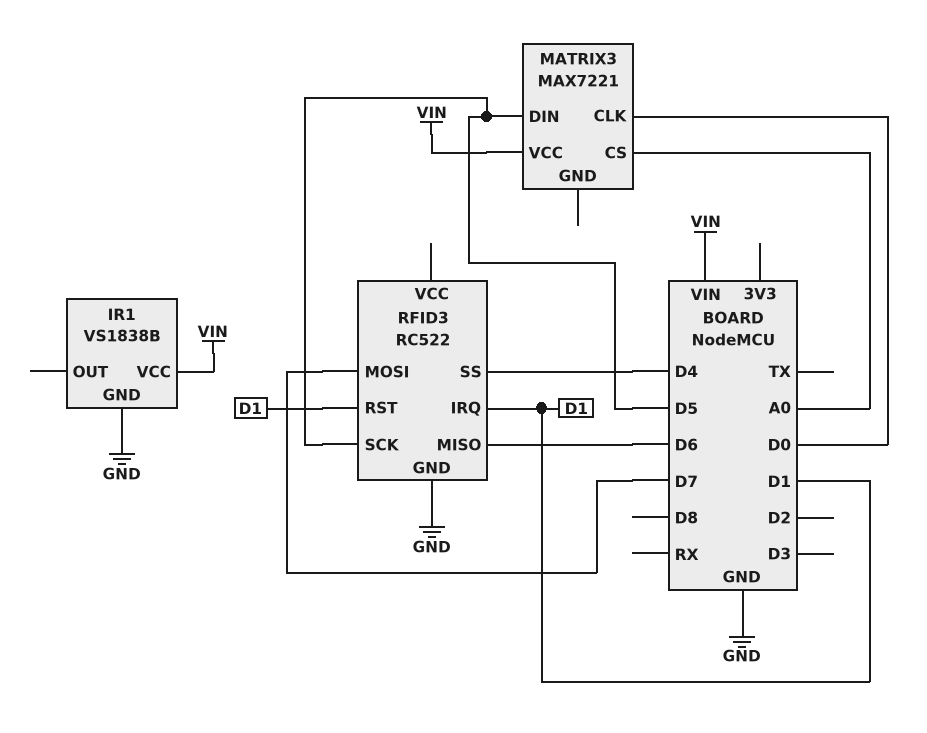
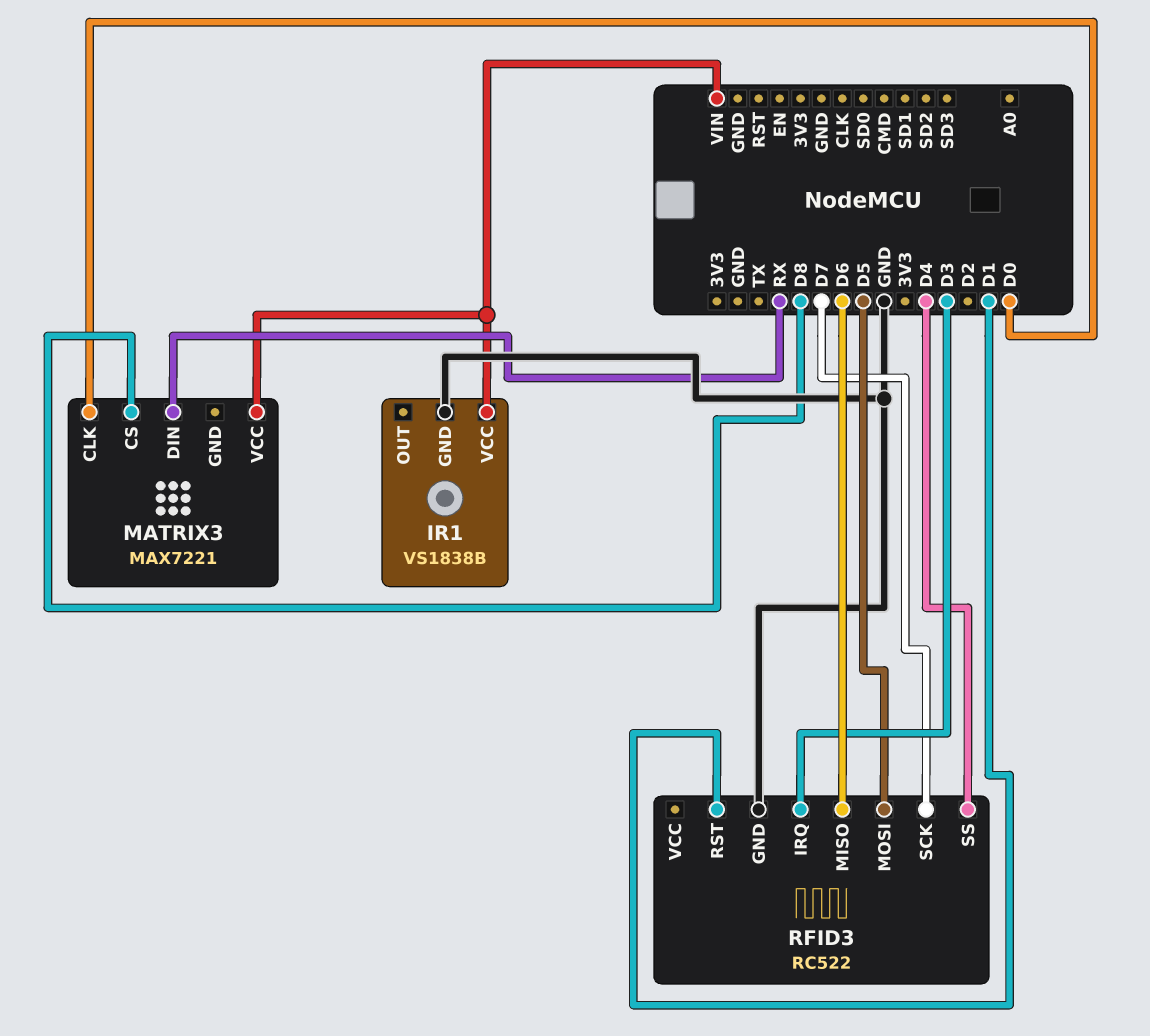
MATRIX3 pin CS: A0 -> D8
MATRIX3 pin DIN: D5 -> RX
RFID3 pin IRQ: D1 -> D3
RFID3 pin MOSI: D7 -> D5
RFID3 pin SCK: D5 -> D7

